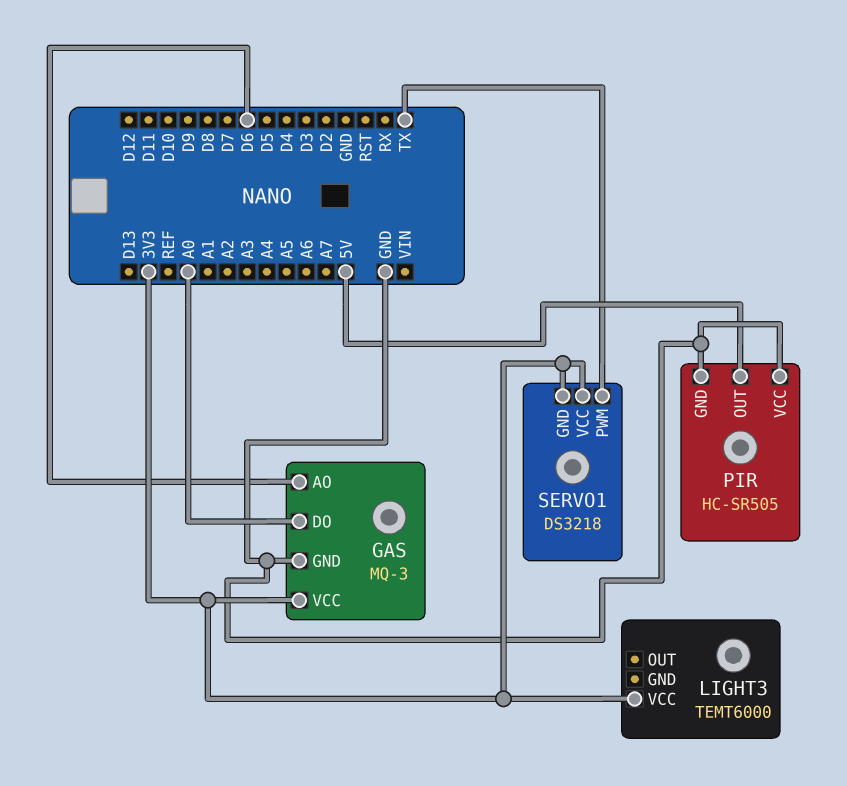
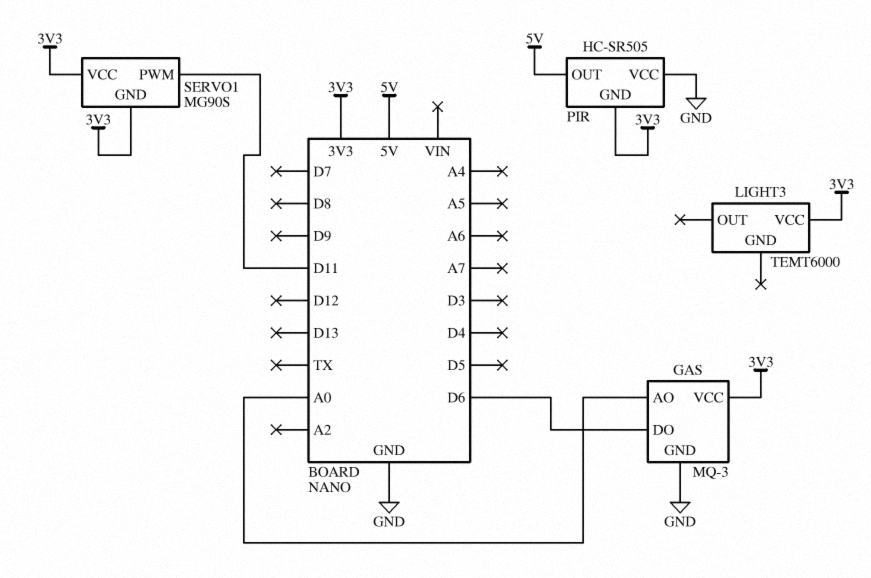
GAS pin AO: D6 -> A0
GAS pin DO: A0 -> D6
PIR pin GND: GND -> 3V3
SERVO1: DS3218 -> MG90S
SERVO1 pin PWM: TX -> D11

